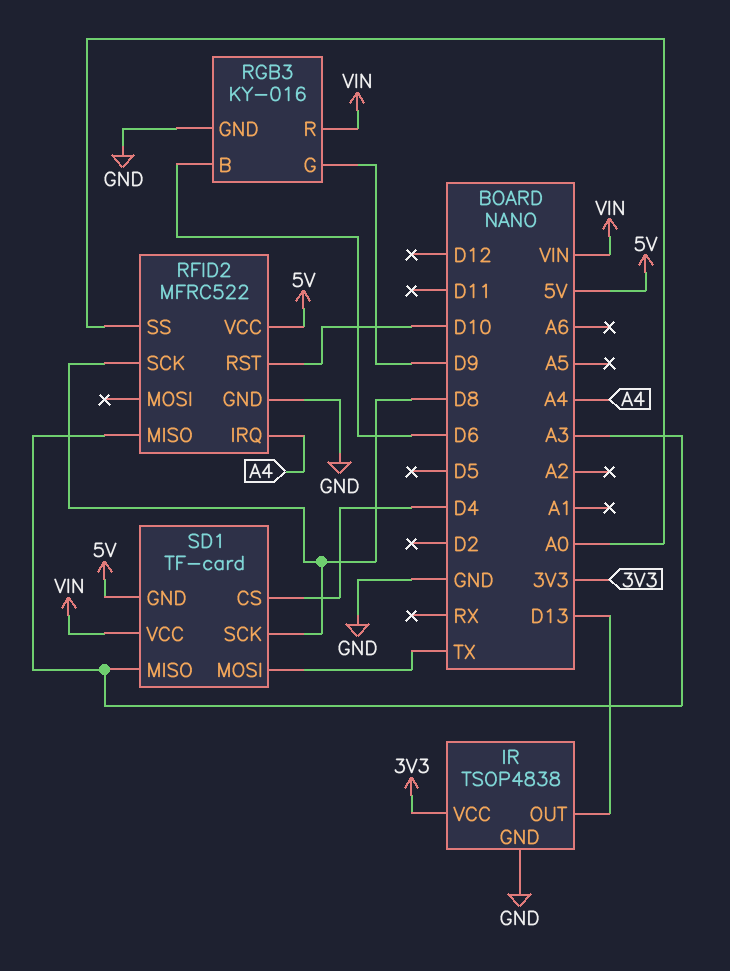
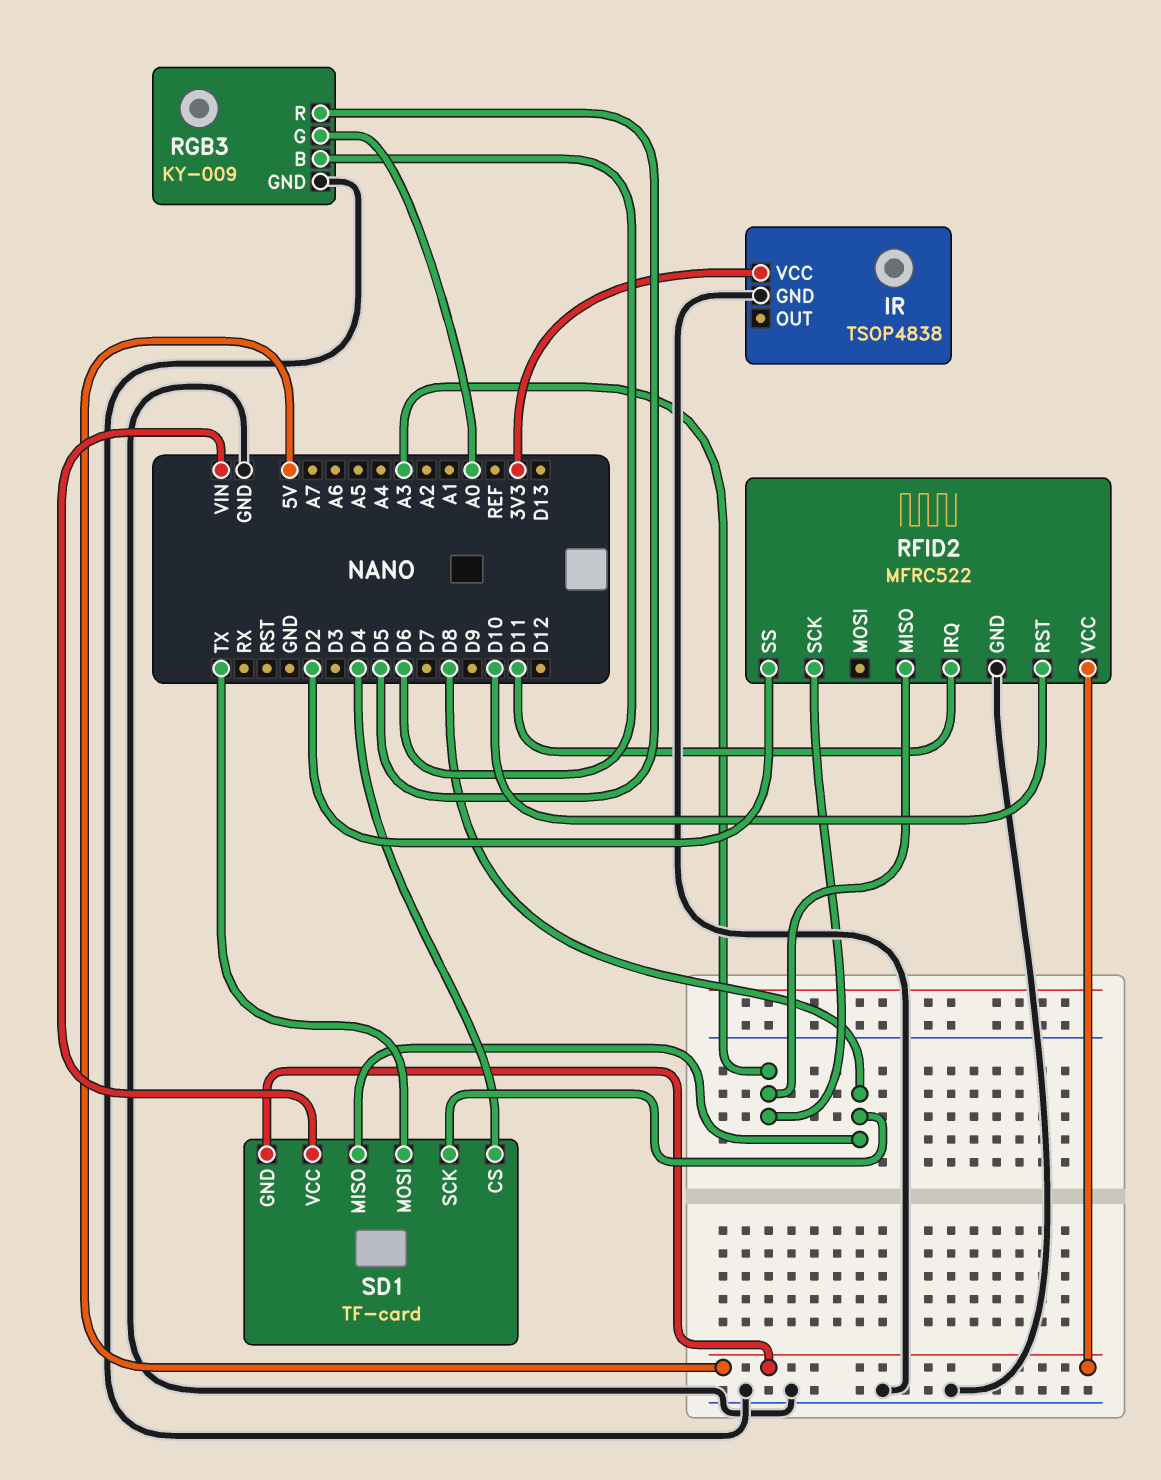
IR pin OUT: D13 -> none
RFID2 pin IRQ: A4 -> D11
RFID2 pin SCK: D8 -> A3
RFID2 pin SS: A0 -> D2
RGB3: KY-016 -> KY-009
RGB3 pin G: D9 -> A0
RGB3 pin R: VIN -> D5
SD1 pin MISO: A3 -> D8

